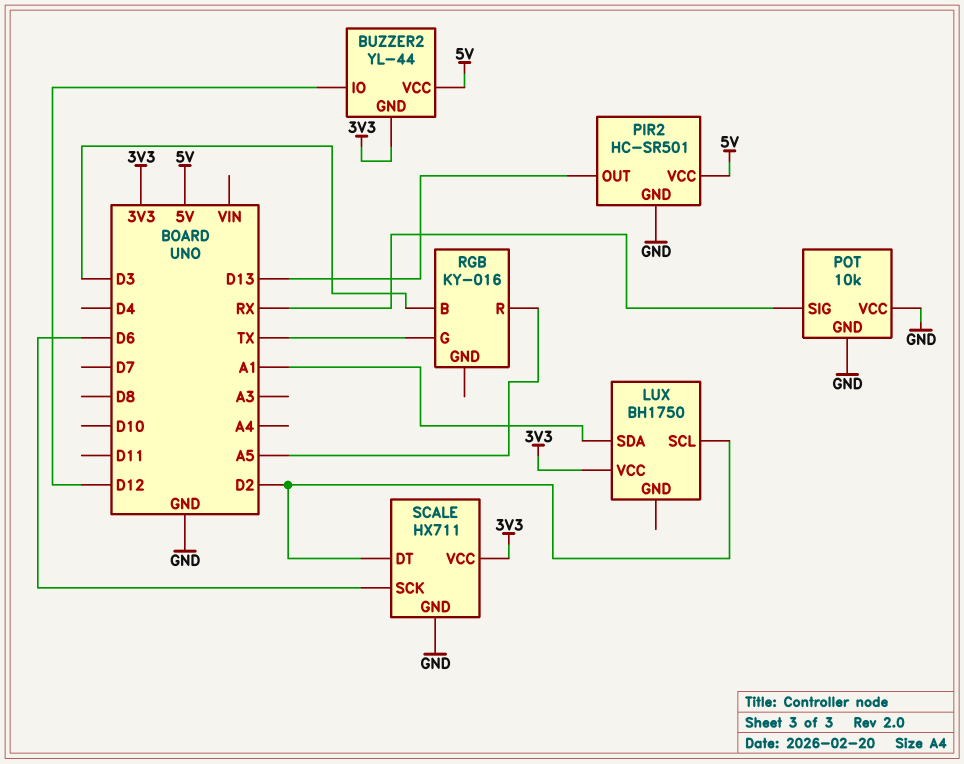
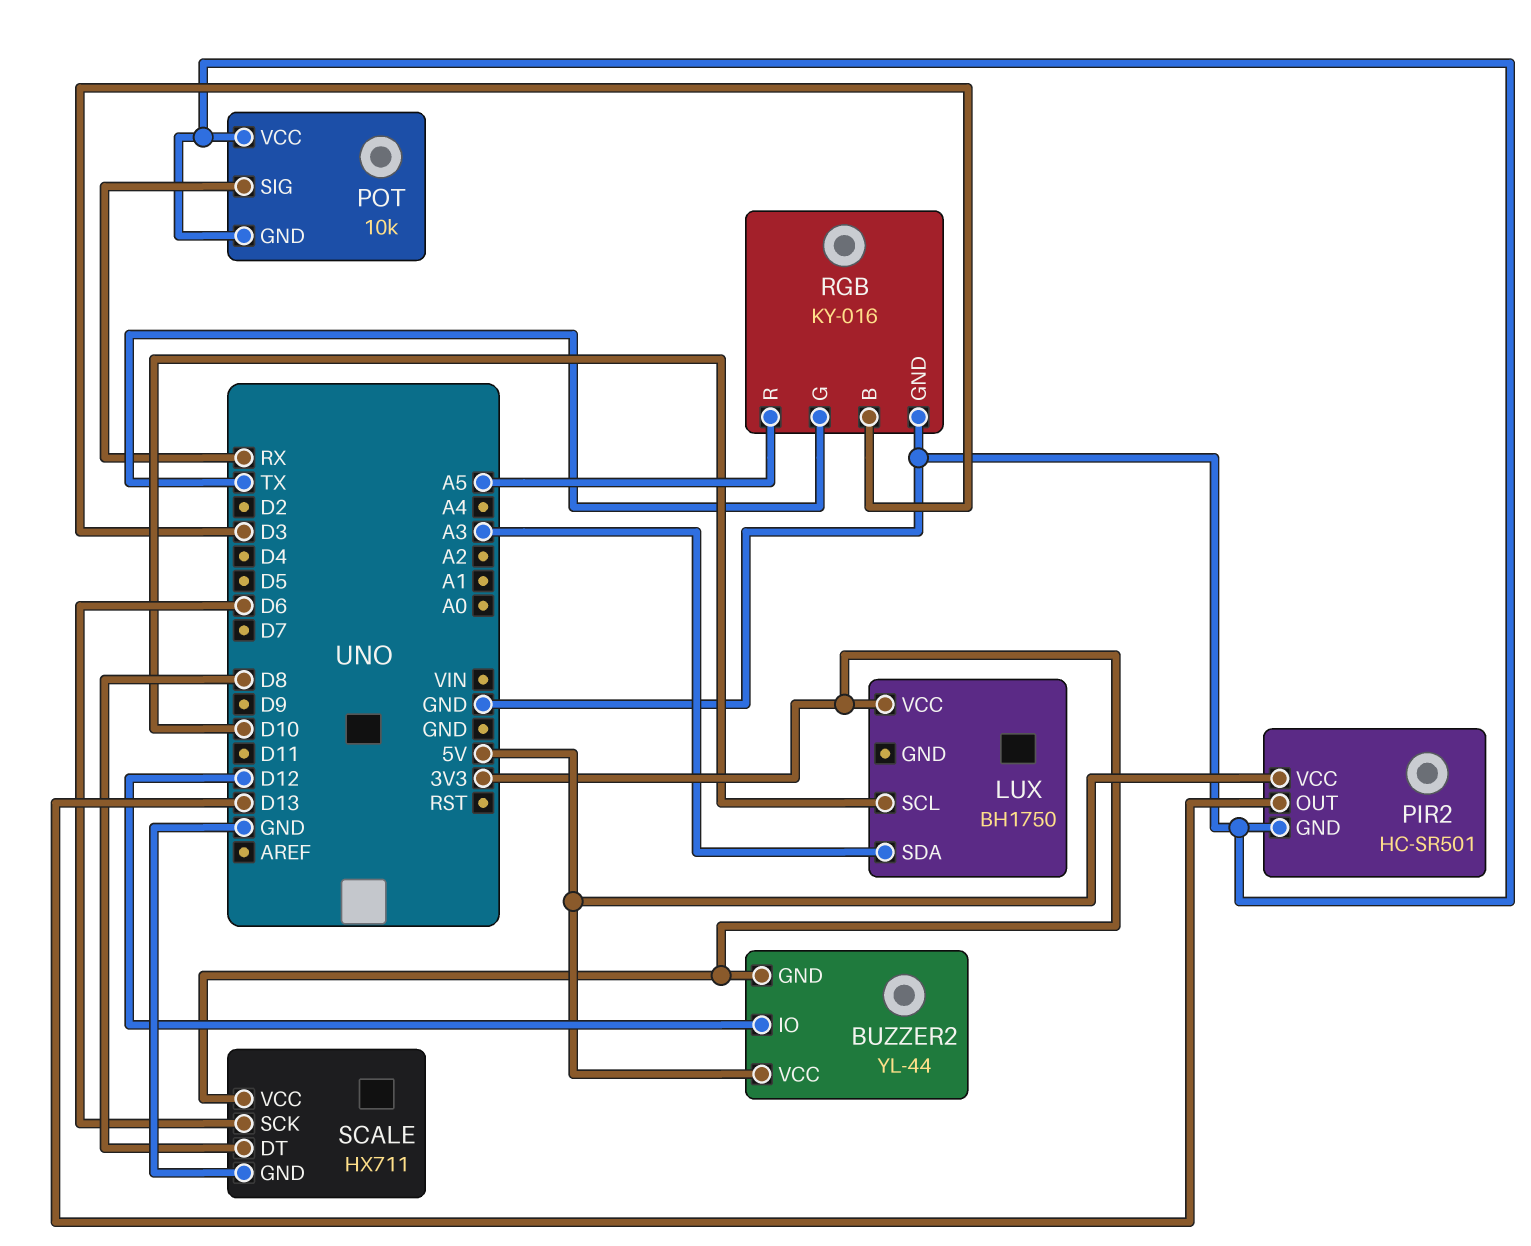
LUX pin SCL: D2 -> D10
LUX pin SDA: A1 -> A3
RGB pin GND: none -> GND
SCALE pin DT: D2 -> D8

